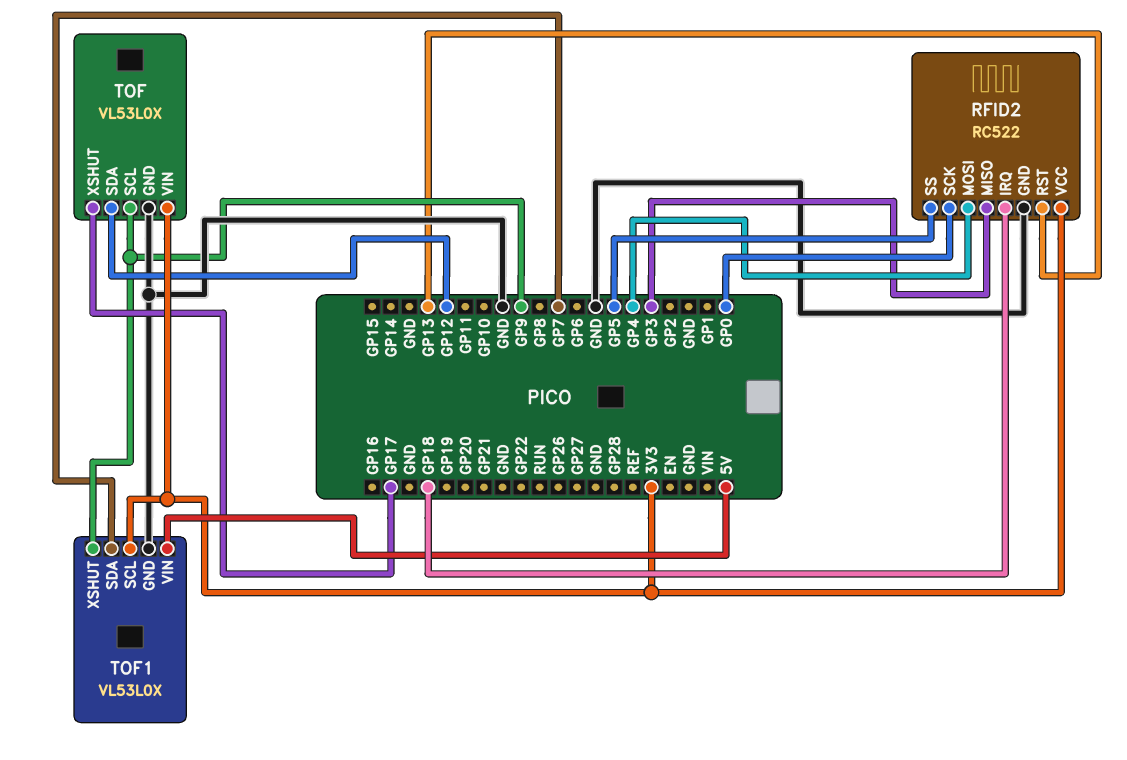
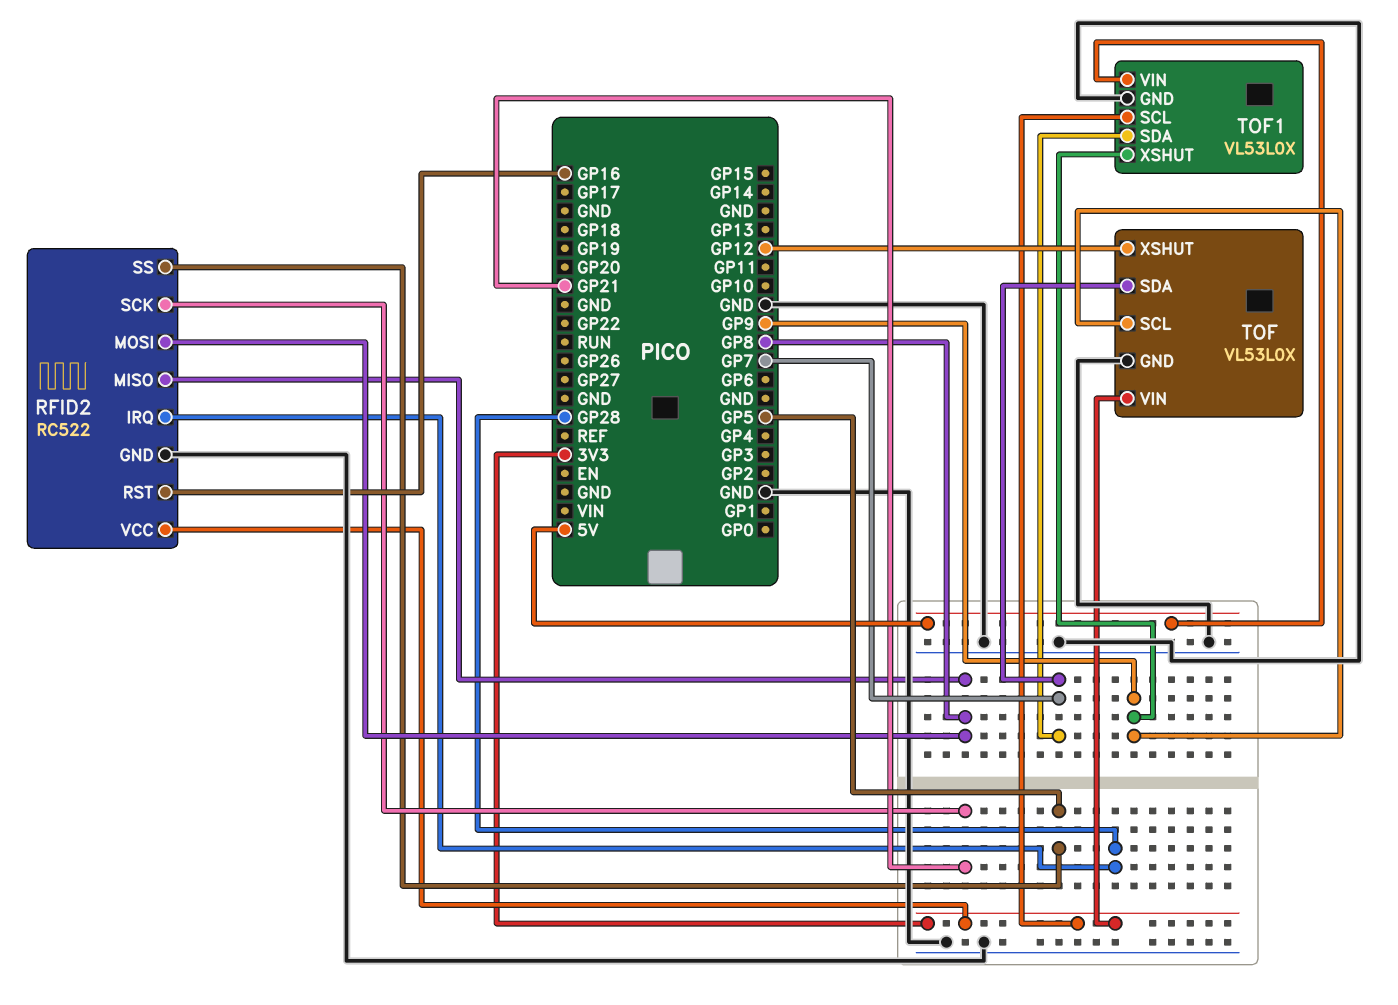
RFID2 pin IRQ: GP18 -> GP28
RFID2 pin MISO: GP3 -> GP8
RFID2 pin MOSI: GP4 -> GP8
RFID2 pin RST: GP13 -> GP16
RFID2 pin SCK: GP0 -> GP21
TOF pin SDA: GP12 -> GP7
TOF pin XSHUT: GP17 -> GP12

